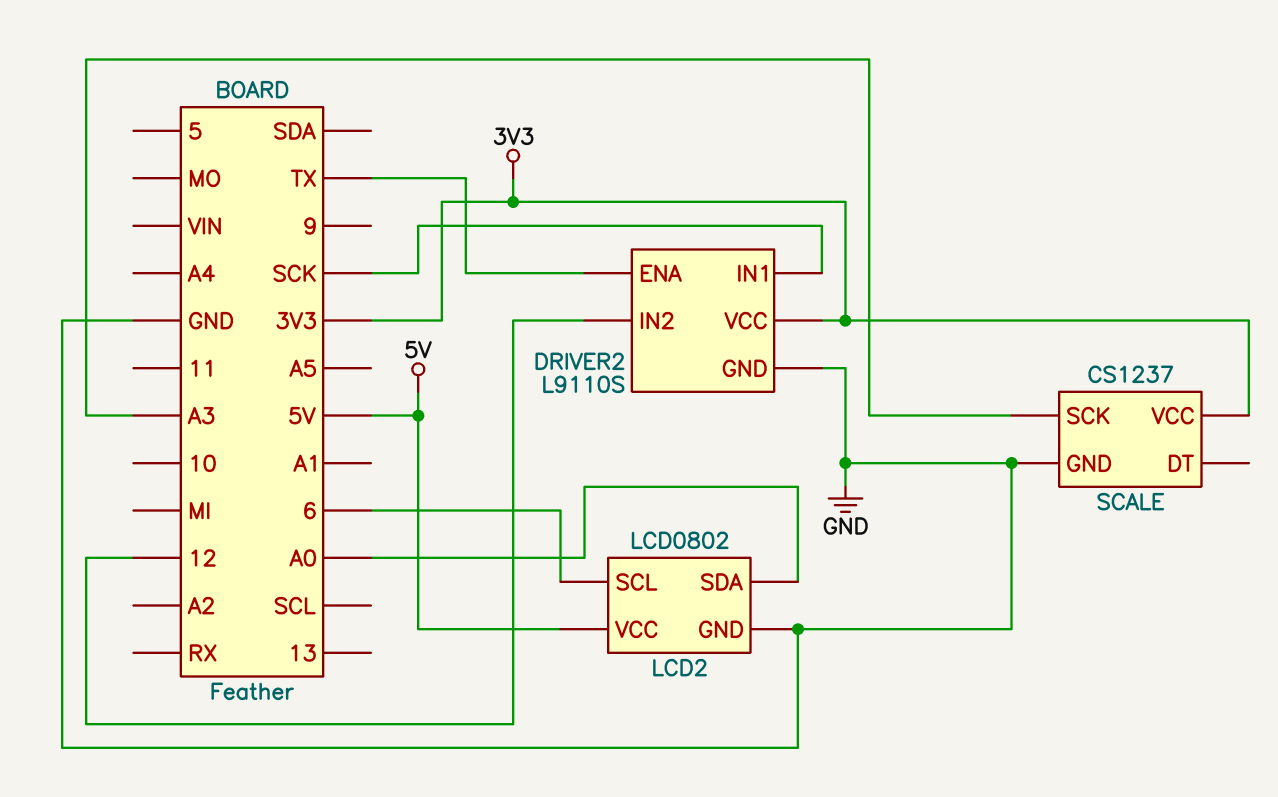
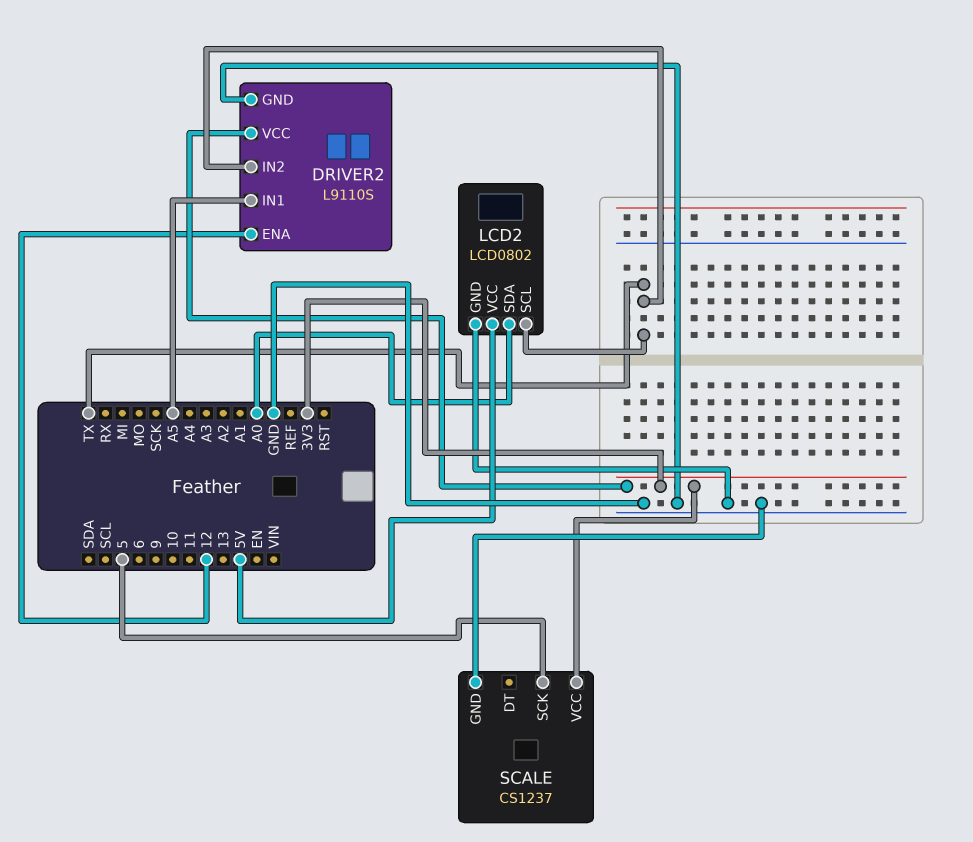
DRIVER2 pin ENA: TX -> 12
DRIVER2 pin IN1: SCK -> A5
DRIVER2 pin IN2: 12 -> TX
LCD2 pin SCL: 6 -> TX
SCALE pin SCK: A3 -> 5

